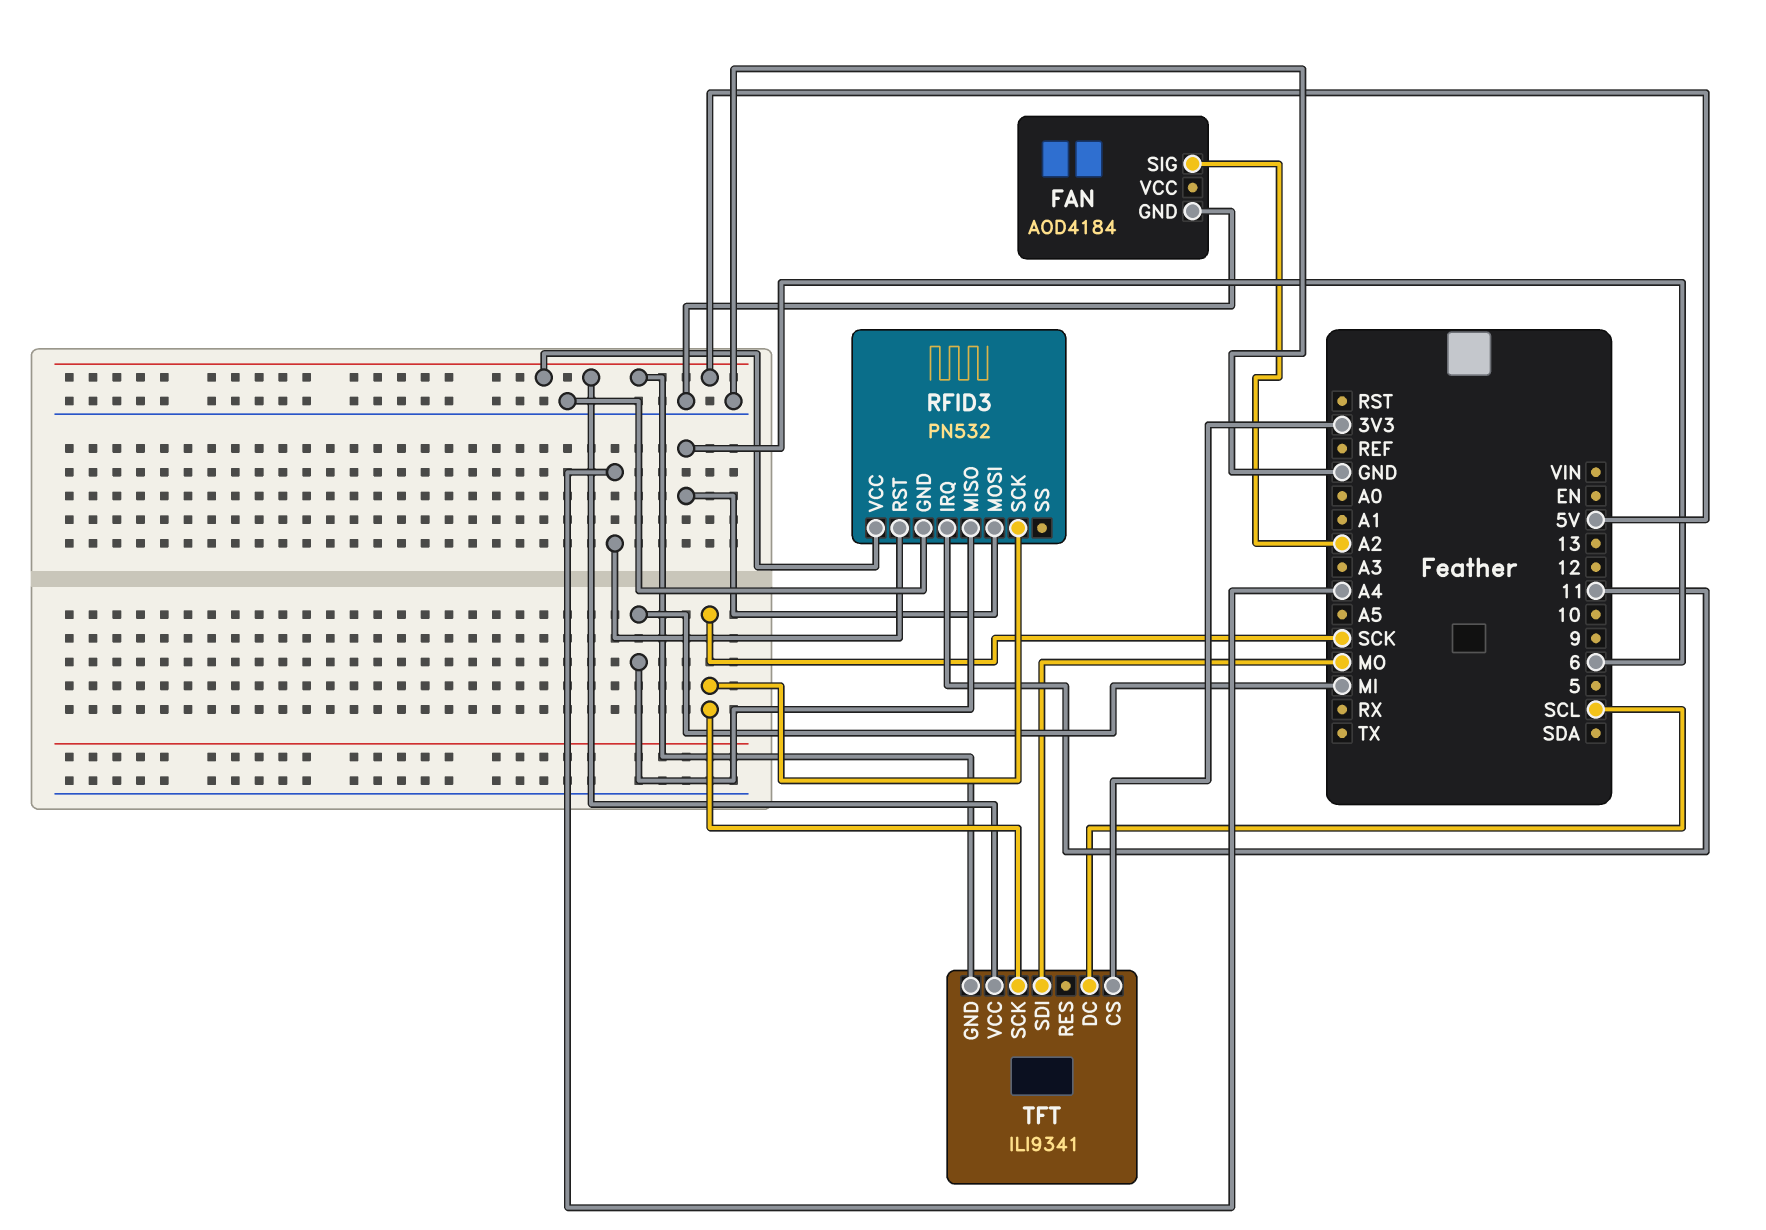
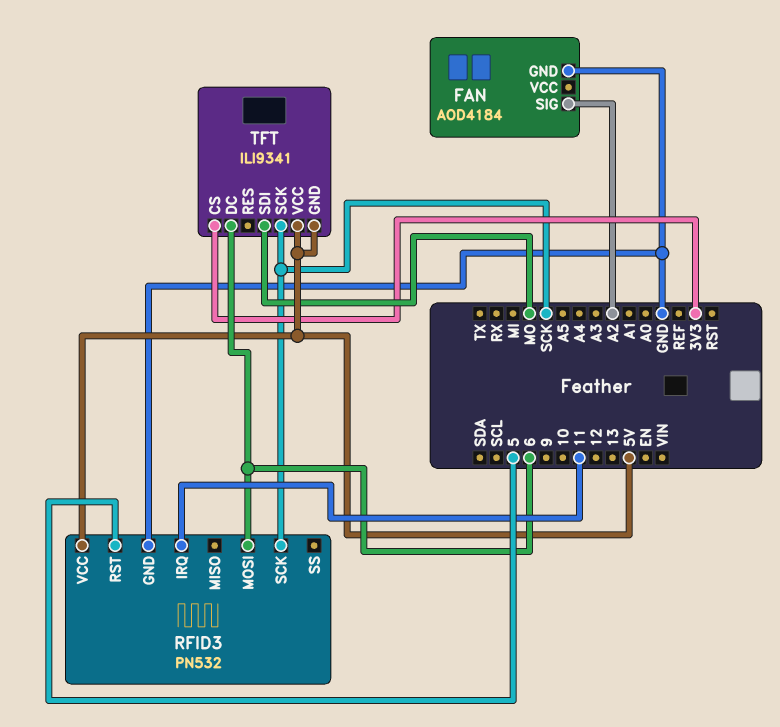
RFID3 pin MISO: MI -> none
RFID3 pin RST: A4 -> 5
TFT pin DC: SCL -> 6

